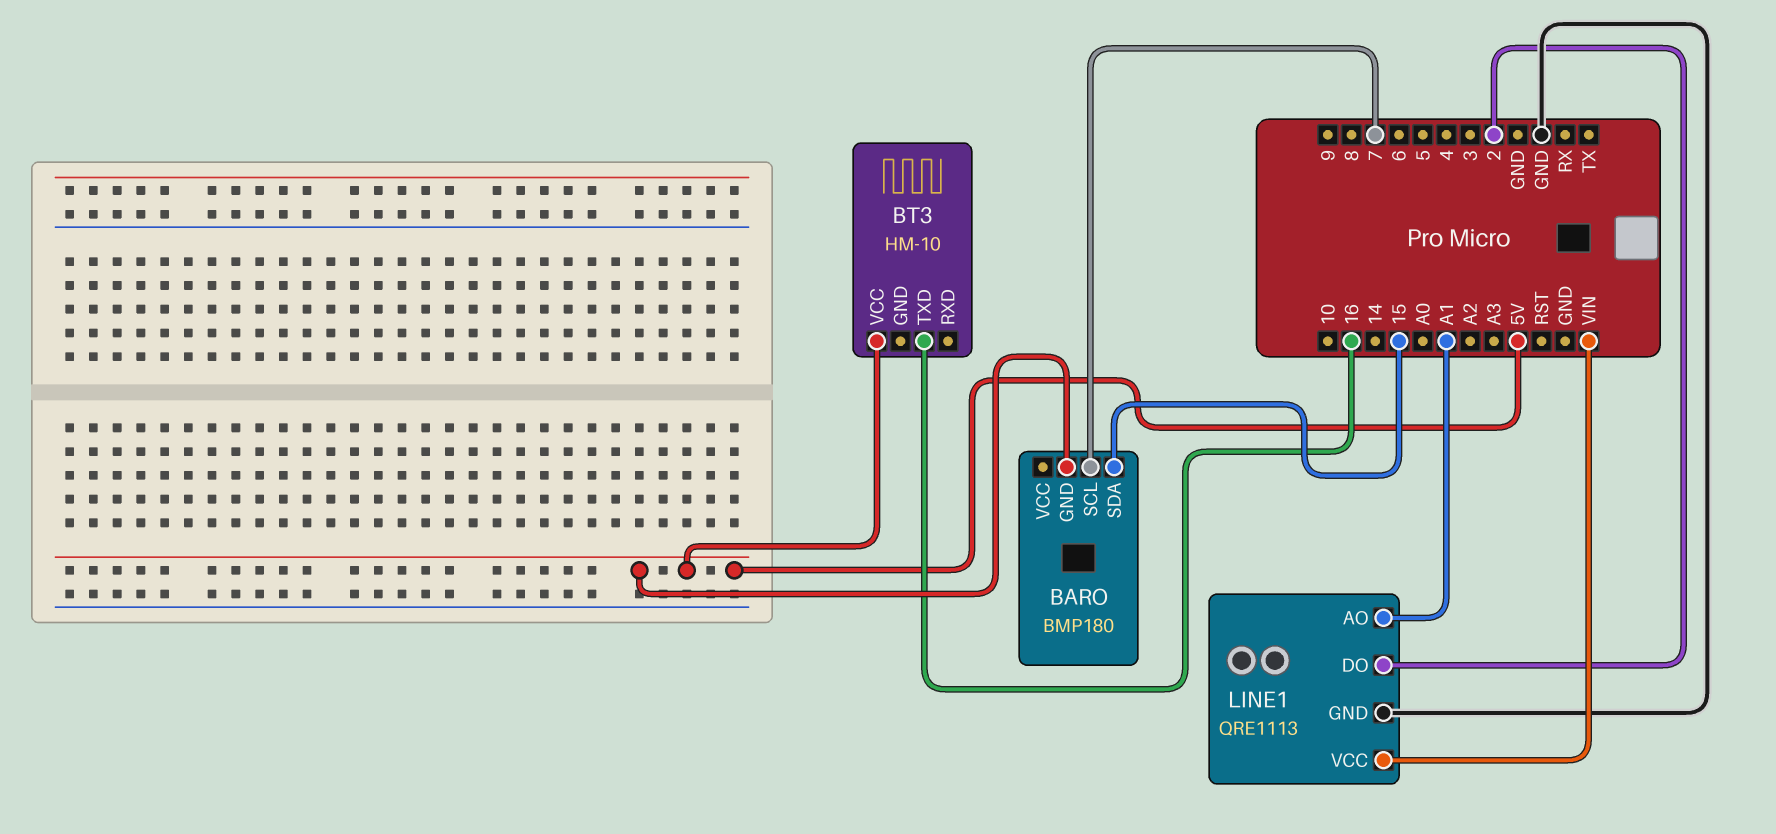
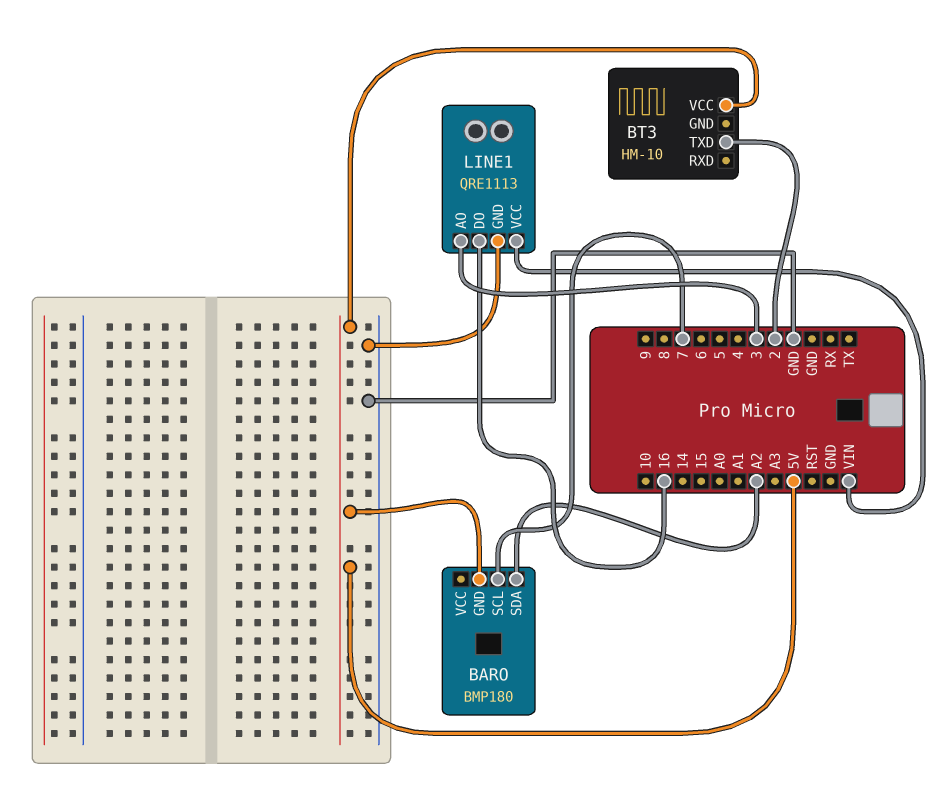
BARO pin SDA: 15 -> A2
BT3 pin TXD: 16 -> 2
LINE1 pin AO: A1 -> 3
LINE1 pin DO: 2 -> 16

